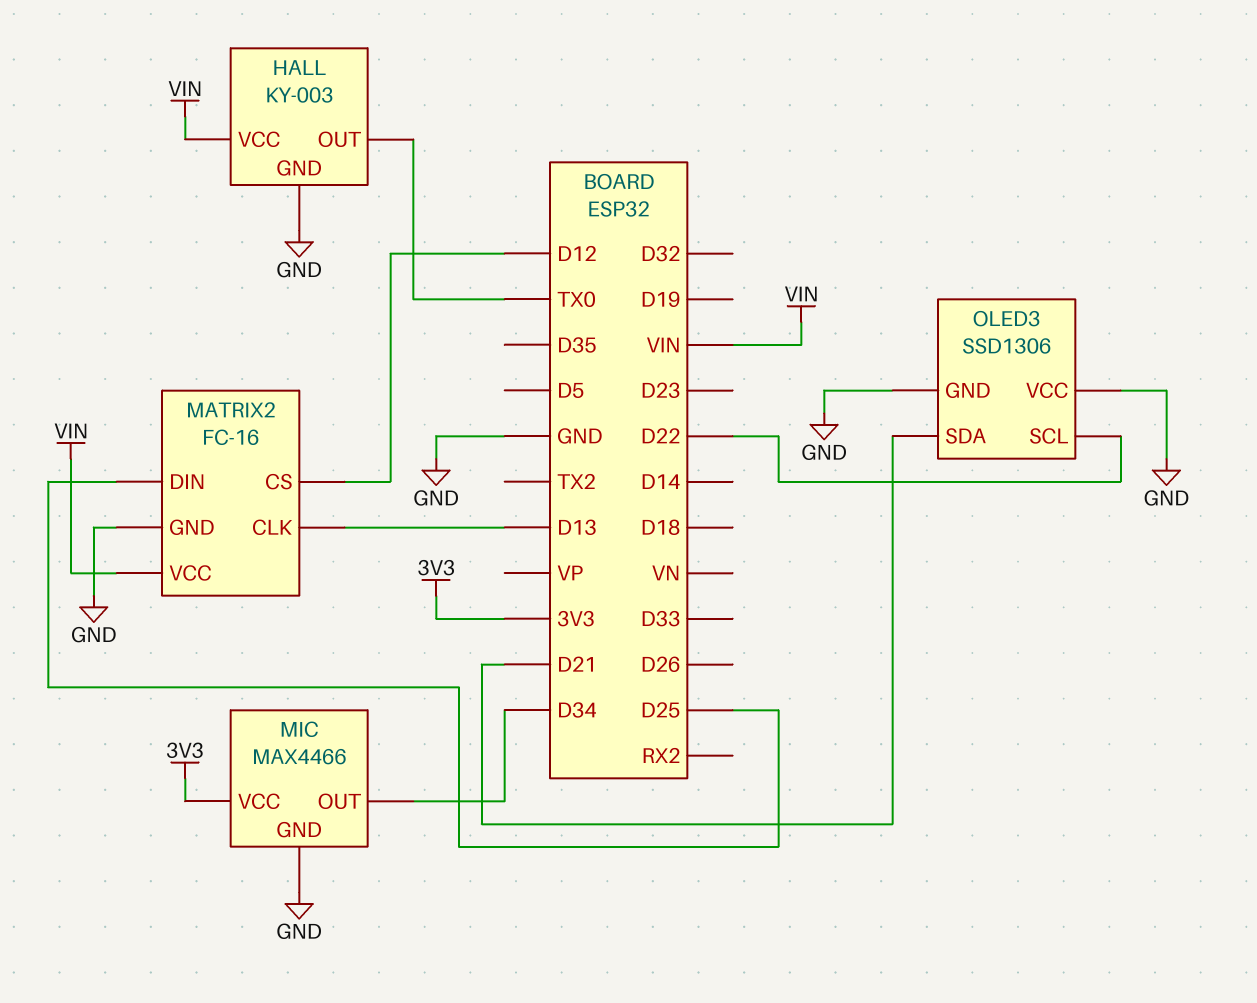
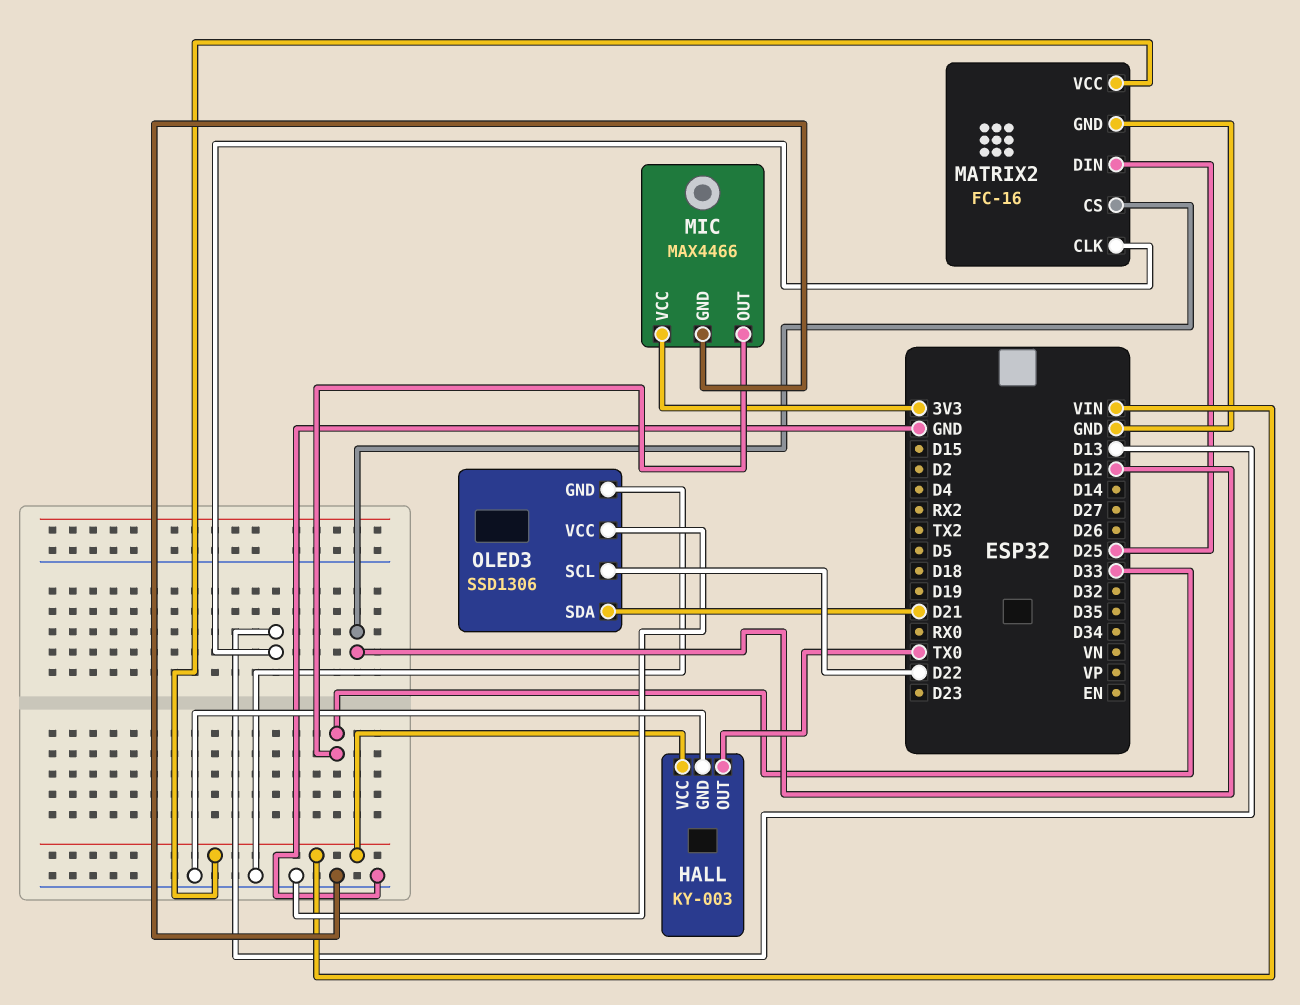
MIC pin OUT: D34 -> D33

